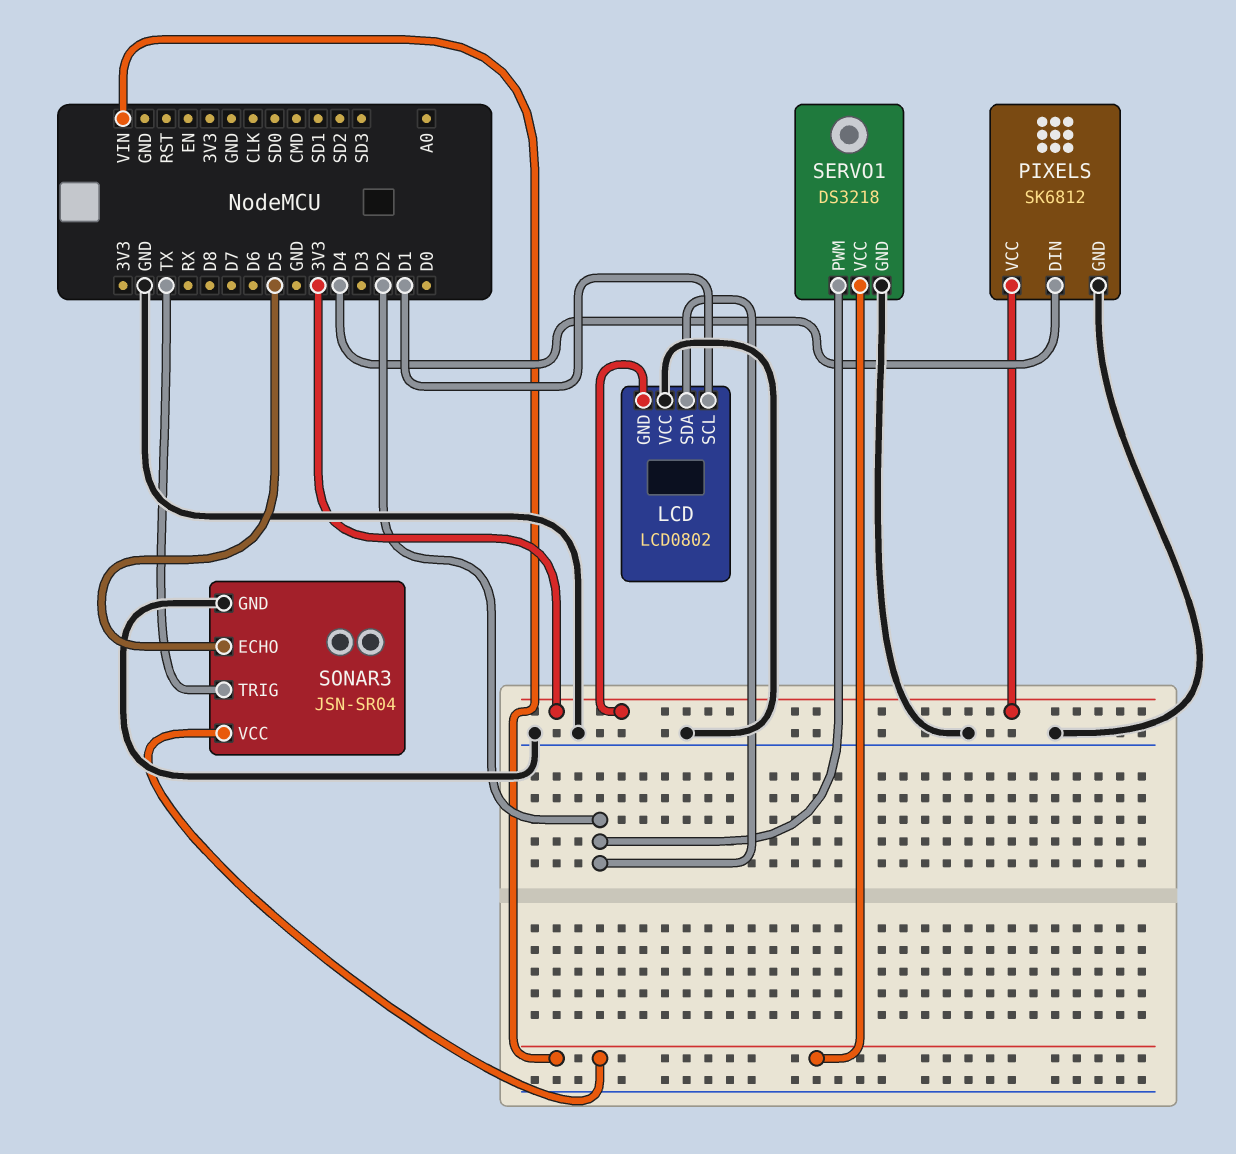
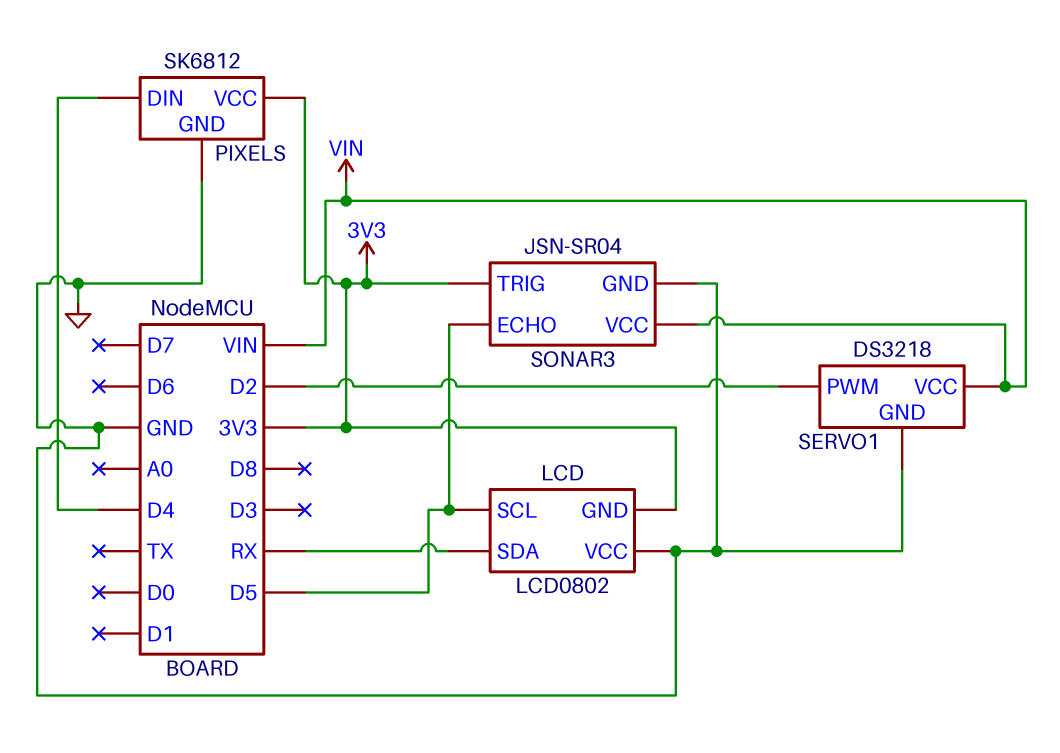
LCD pin SCL: D1 -> D5
LCD pin SDA: D2 -> RX
SONAR3 pin TRIG: TX -> 3V3

